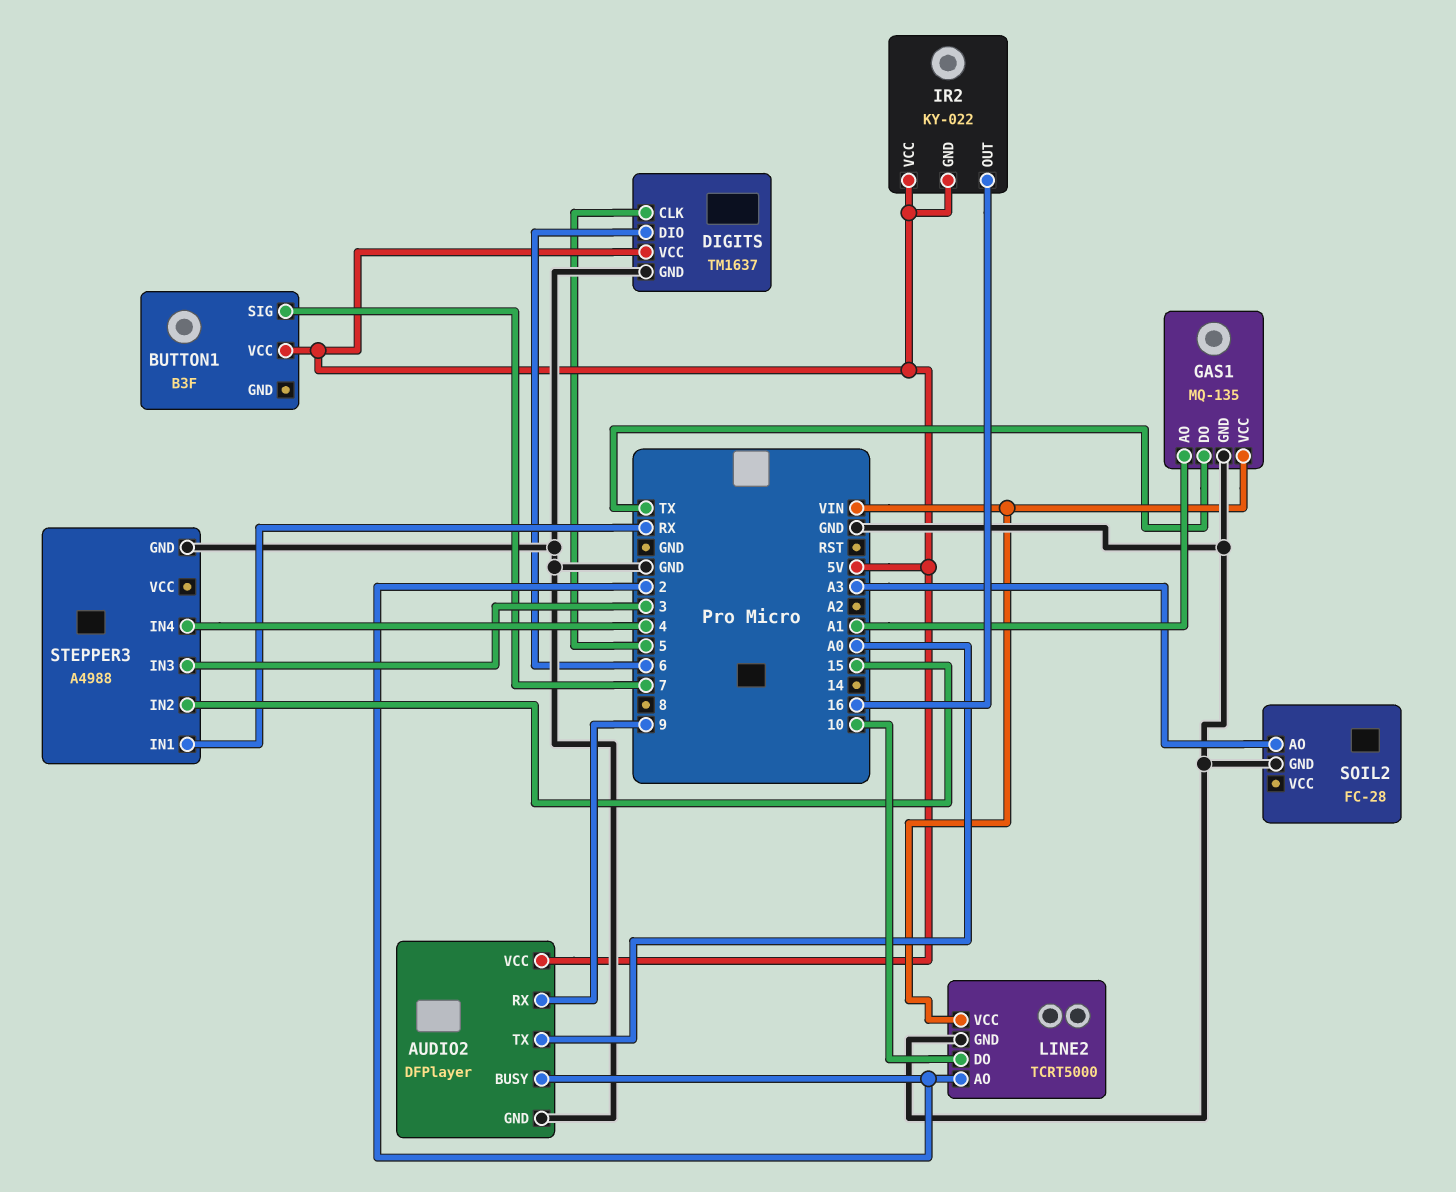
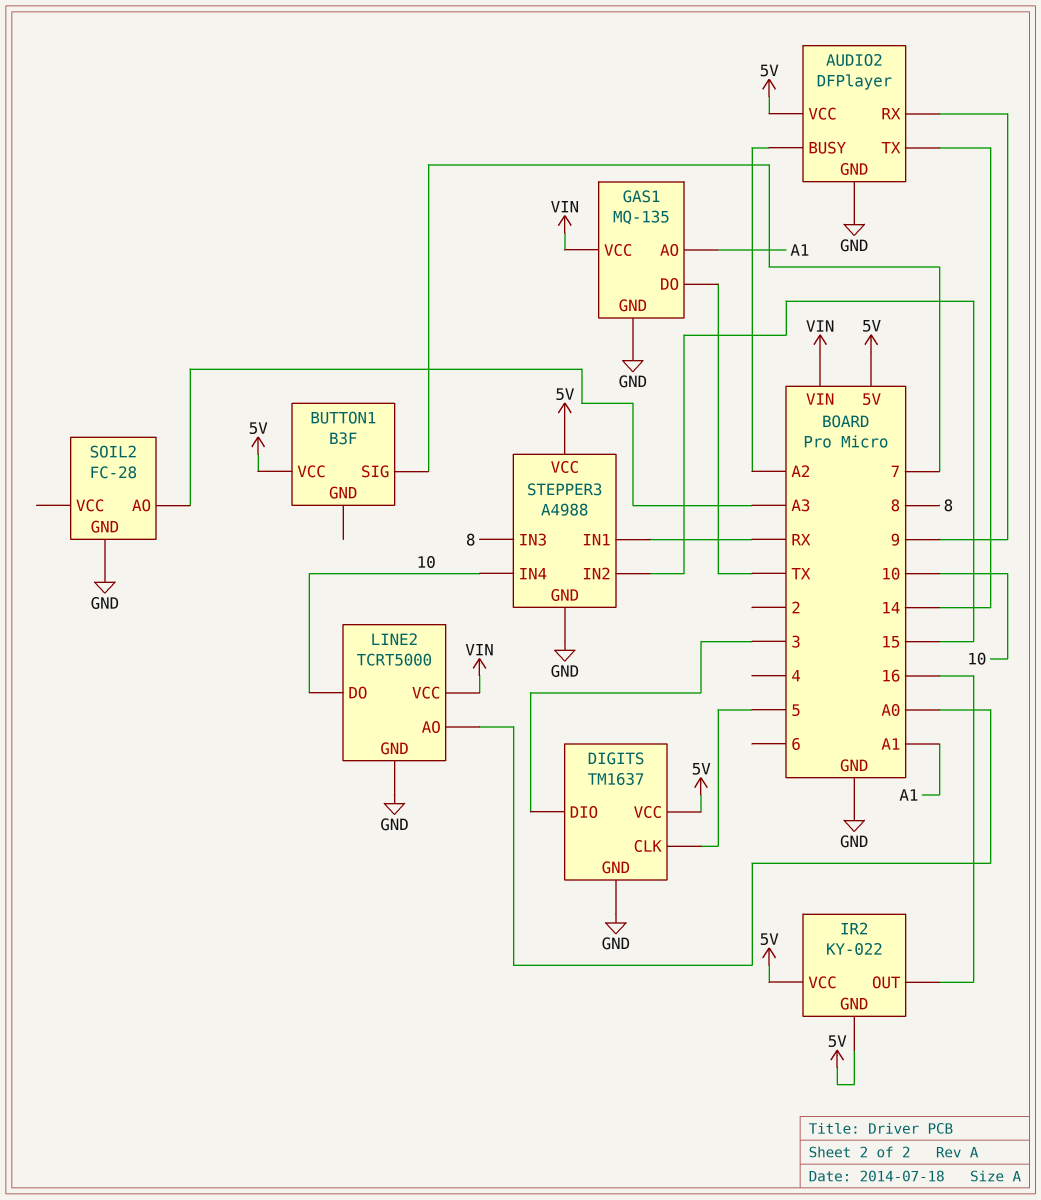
AUDIO2 pin BUSY: 2 -> A2
AUDIO2 pin TX: A0 -> 14
DIGITS pin DIO: 6 -> 3
LINE2 pin AO: 2 -> A0
STEPPER3 pin IN3: 3 -> 8
STEPPER3 pin IN4: 4 -> 10
STEPPER3 pin VCC: none -> 5V

